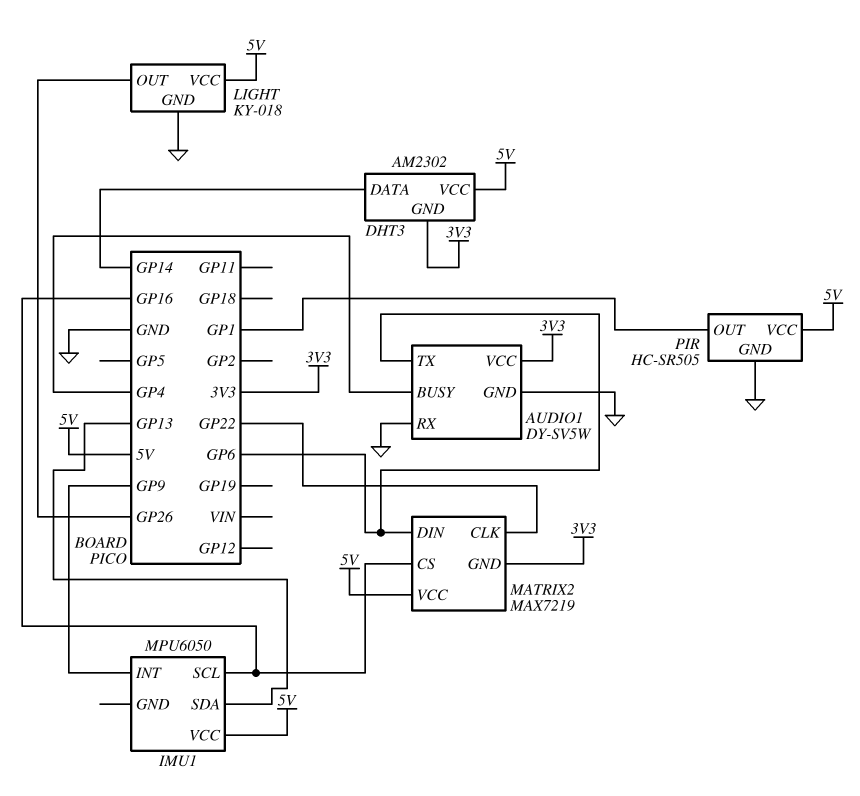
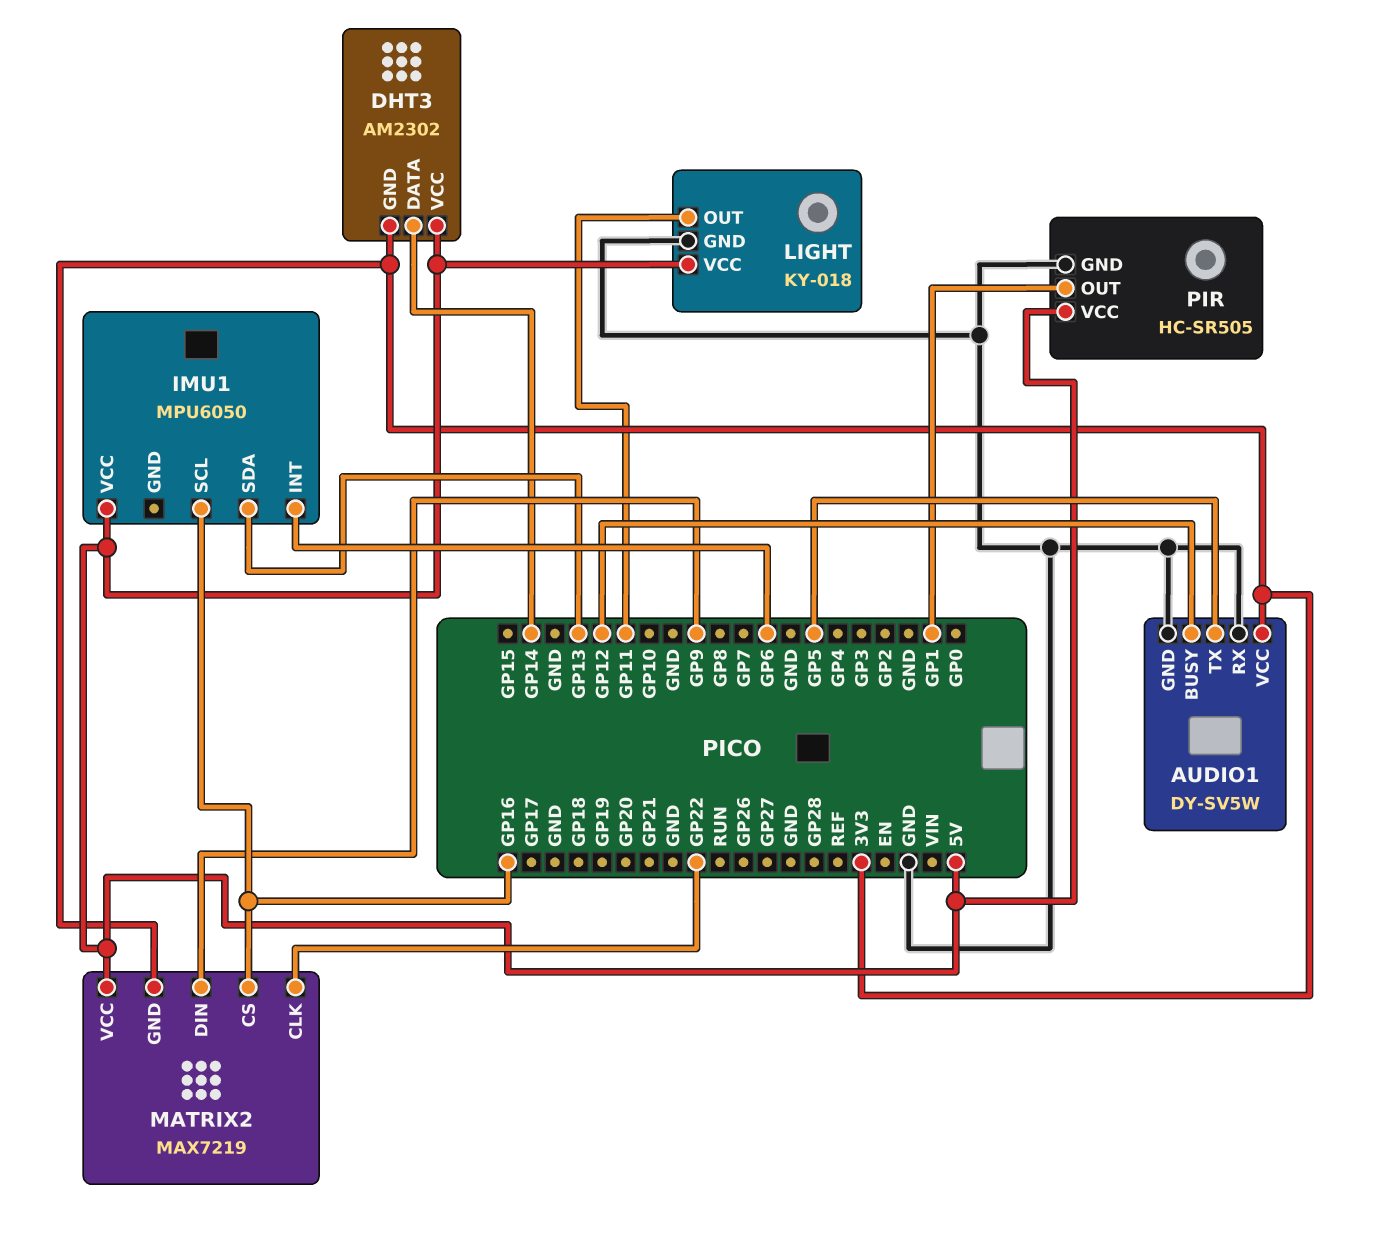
AUDIO1 pin BUSY: GP4 -> GP12
AUDIO1 pin TX: GP6 -> GP5
IMU1 pin INT: GP9 -> GP6
LIGHT pin OUT: GP26 -> GP11
MATRIX2 pin DIN: GP6 -> GP9

